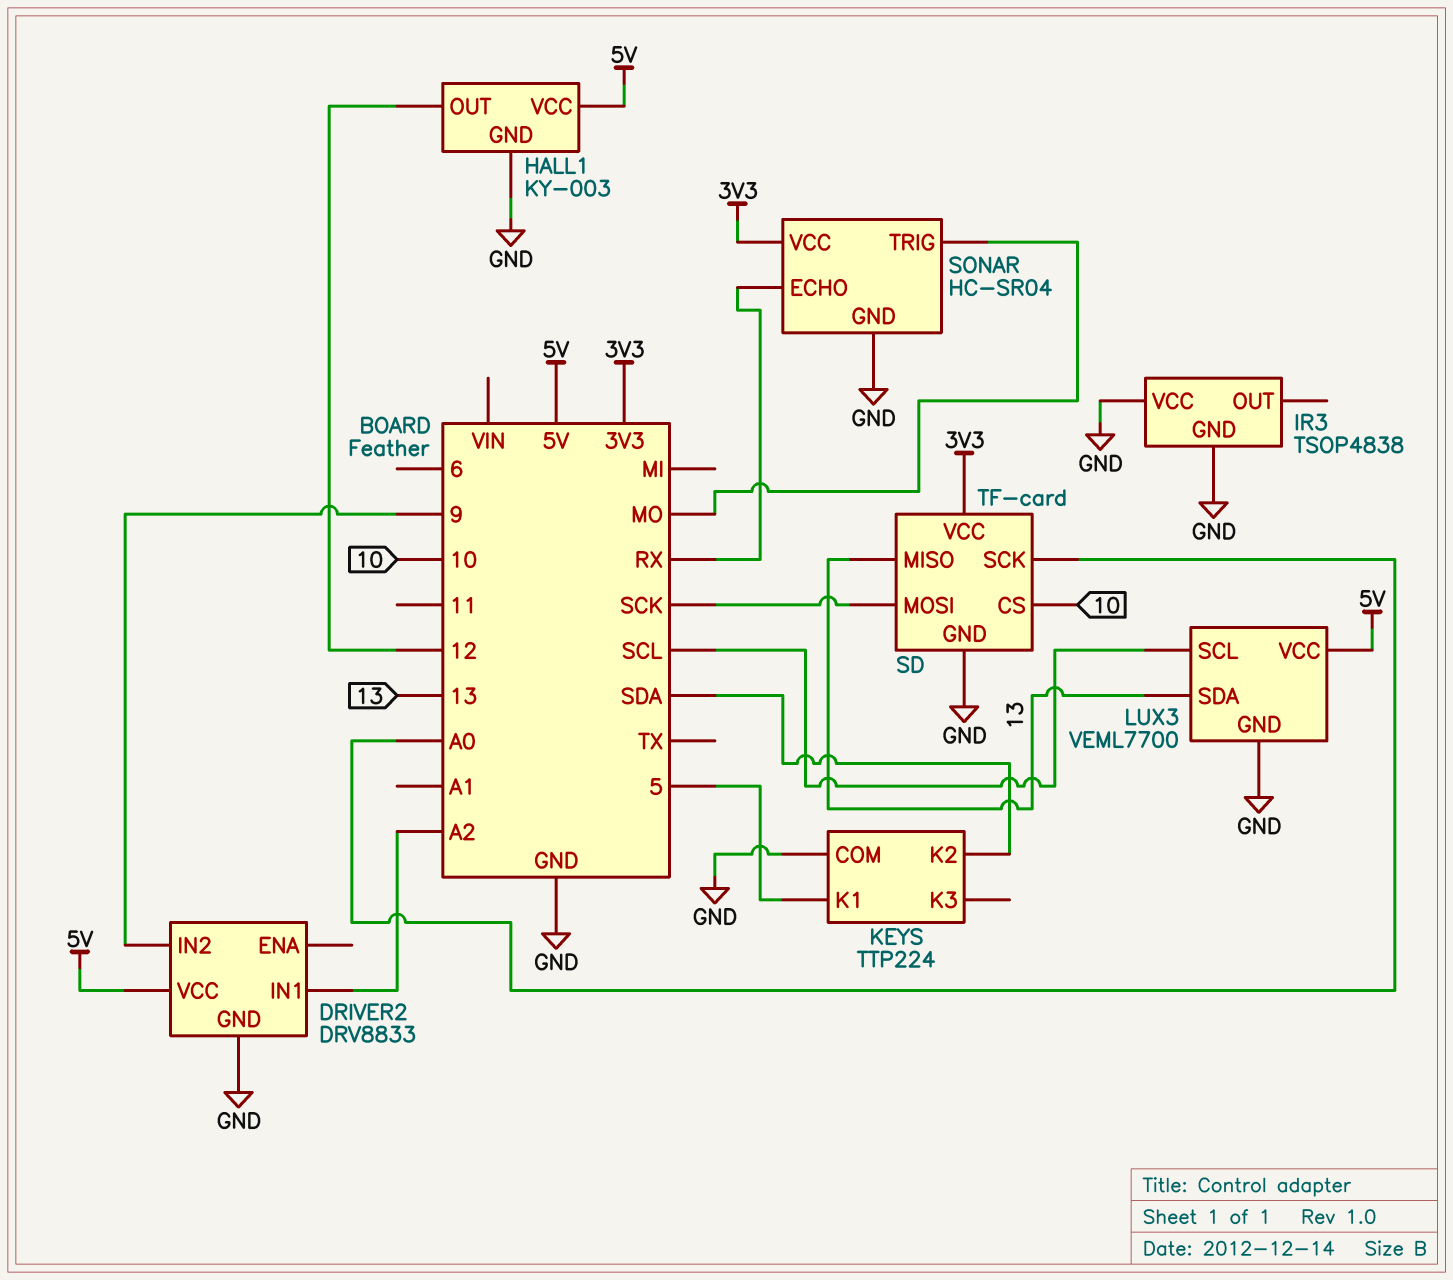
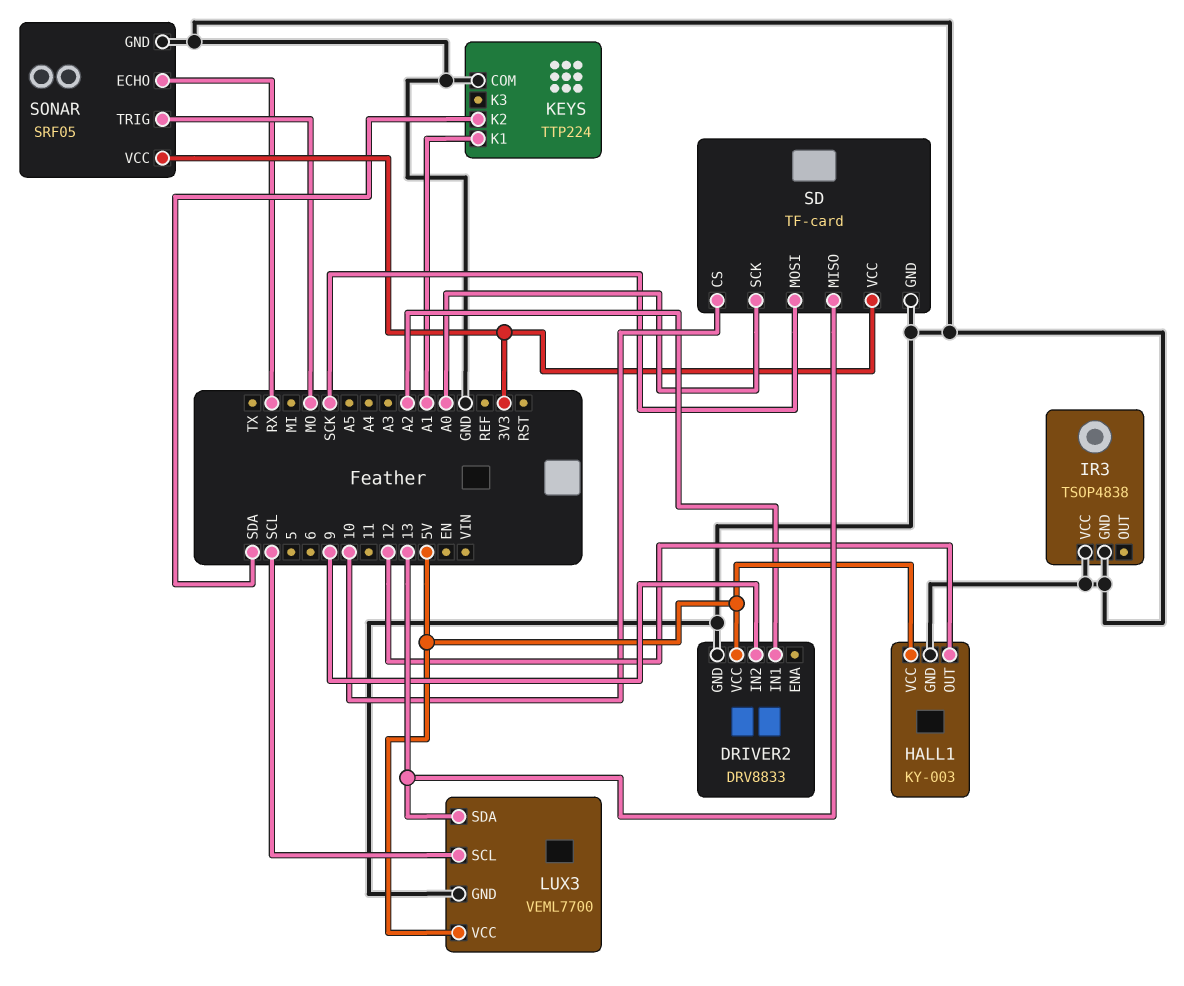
KEYS pin K1: 5 -> A1
SONAR: HC-SR04 -> SRF05

